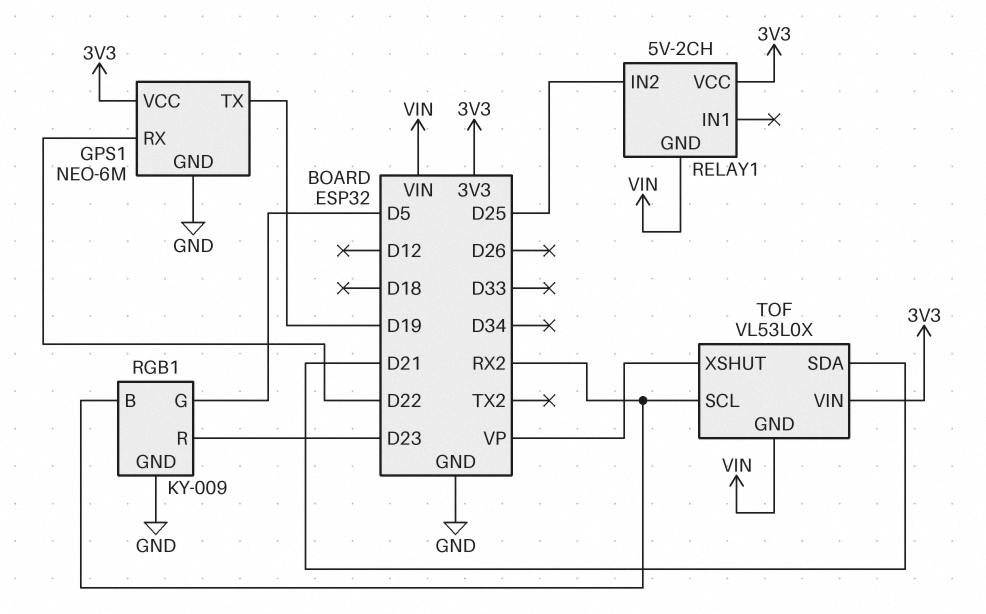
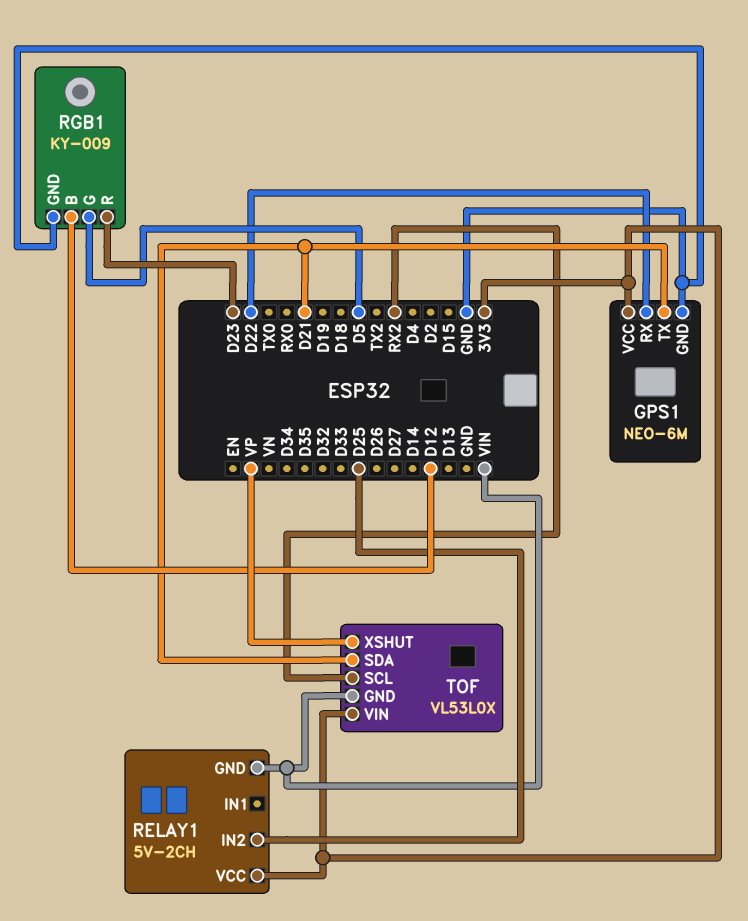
GPS1 pin TX: D19 -> D21
RGB1 pin B: RX2 -> D12

